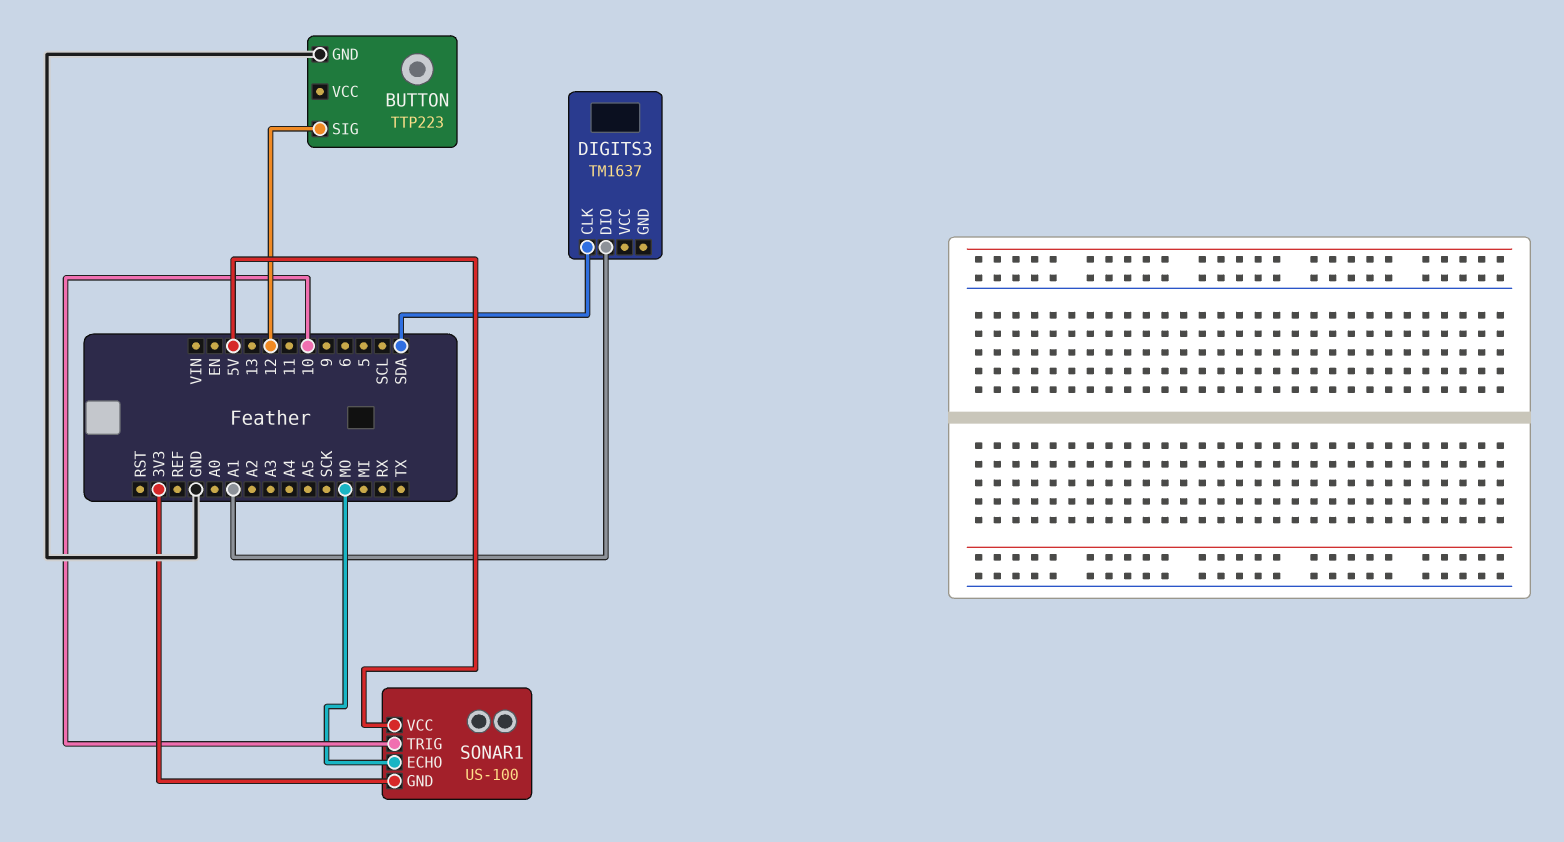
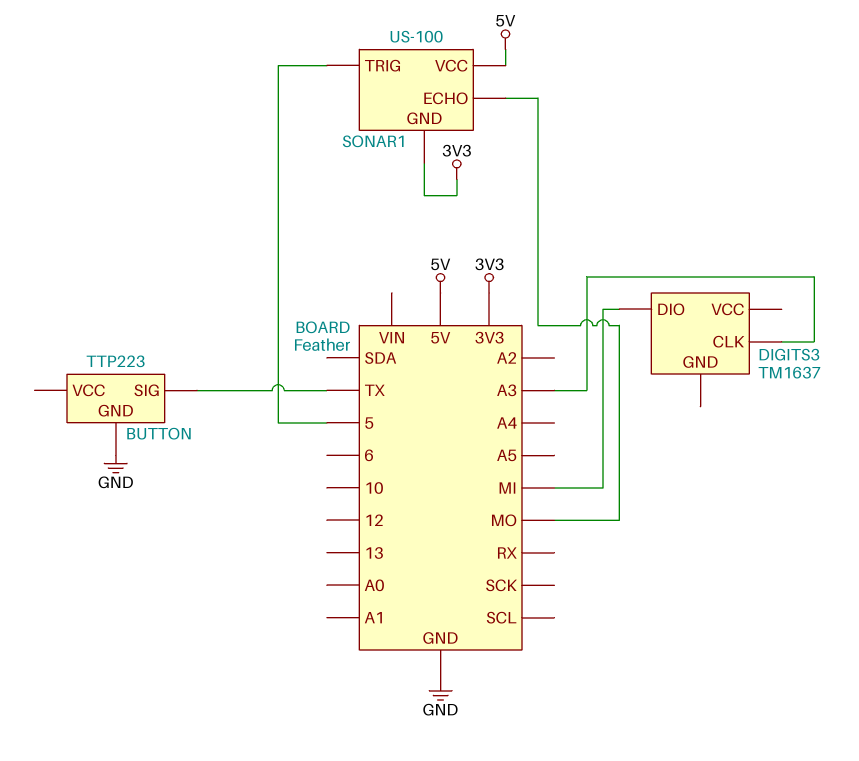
BUTTON pin SIG: 12 -> TX
DIGITS3 pin CLK: SDA -> A3
DIGITS3 pin DIO: A1 -> MI
SONAR1 pin TRIG: 10 -> 5

